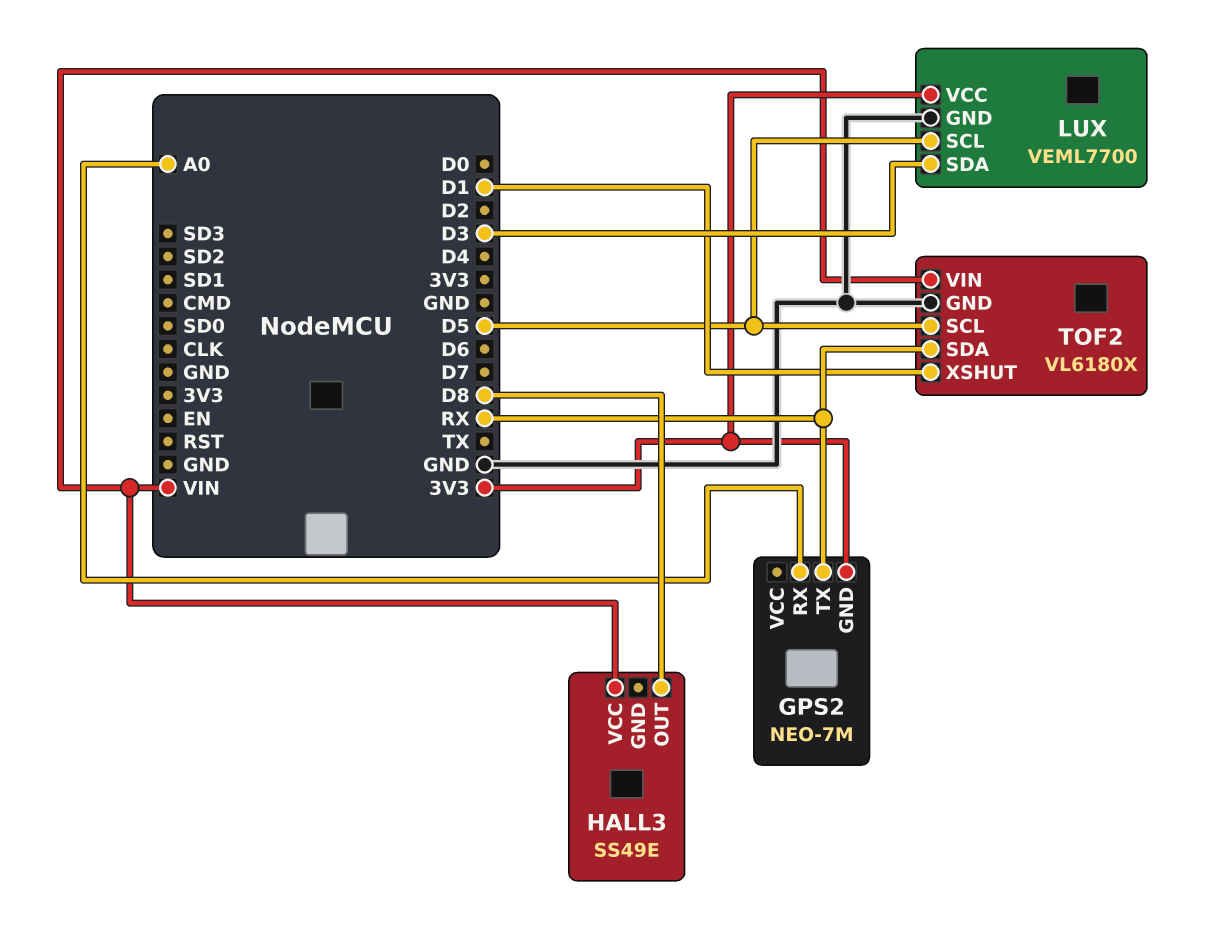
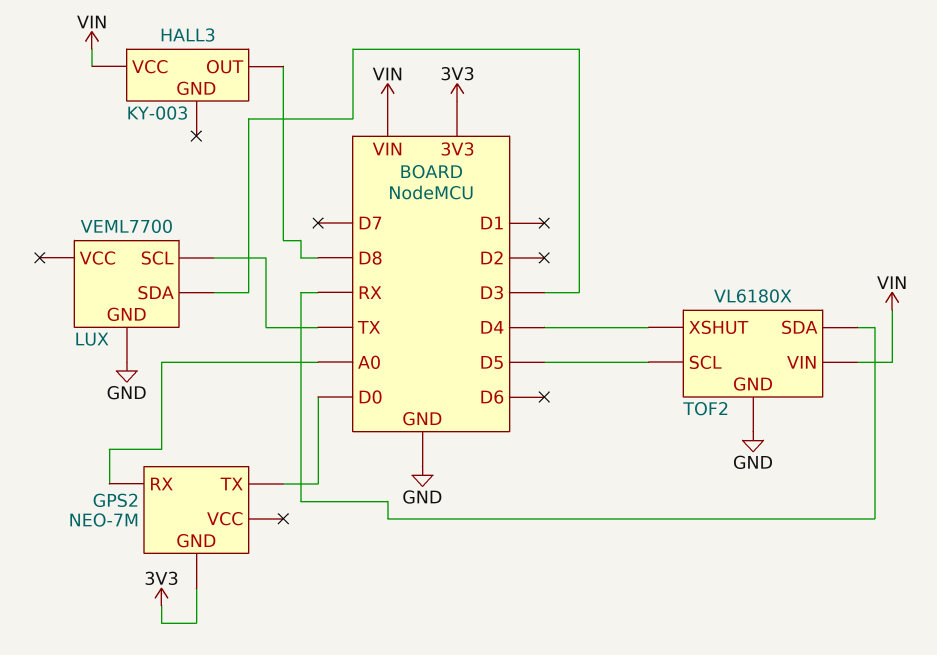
GPS2 pin TX: RX -> D0
HALL3: SS49E -> KY-003
LUX pin SCL: D5 -> TX
LUX pin VCC: 3V3 -> none
TOF2 pin XSHUT: D1 -> D4

